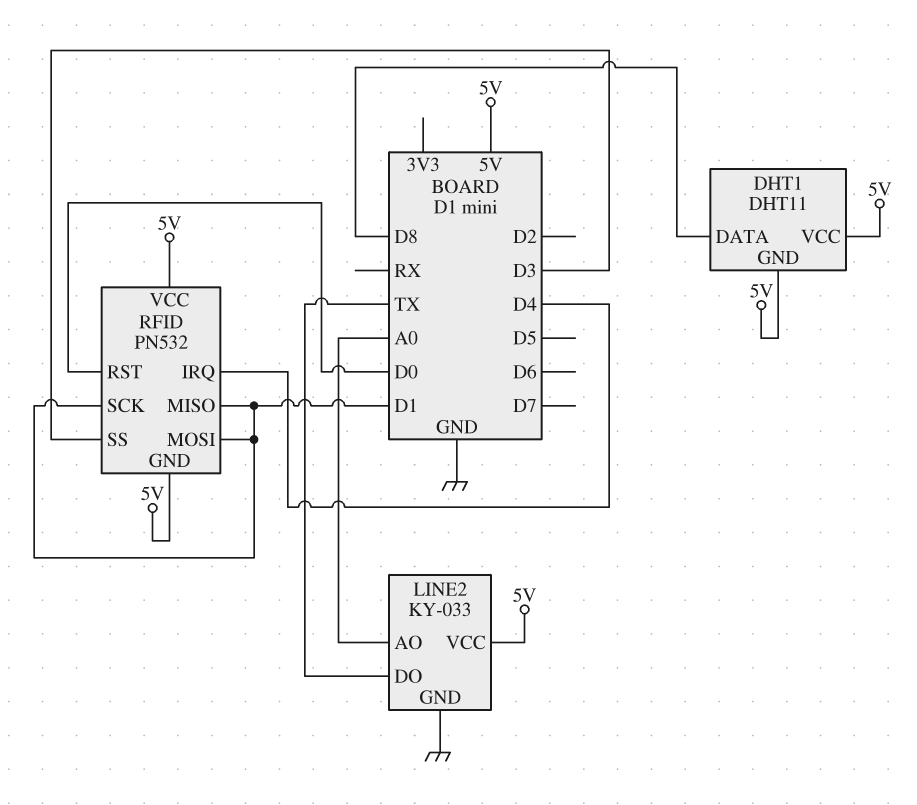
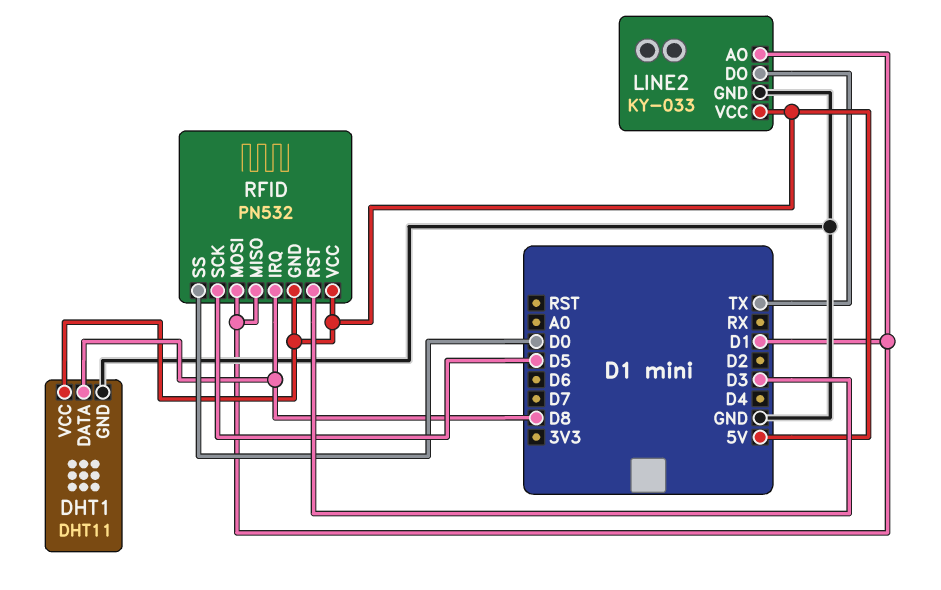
DHT1 pin GND: 5V -> GND
LINE2 pin AO: A0 -> D1
RFID pin IRQ: D4 -> D8
RFID pin RST: D0 -> D3
RFID pin SCK: D1 -> D5
RFID pin SS: D3 -> D0

